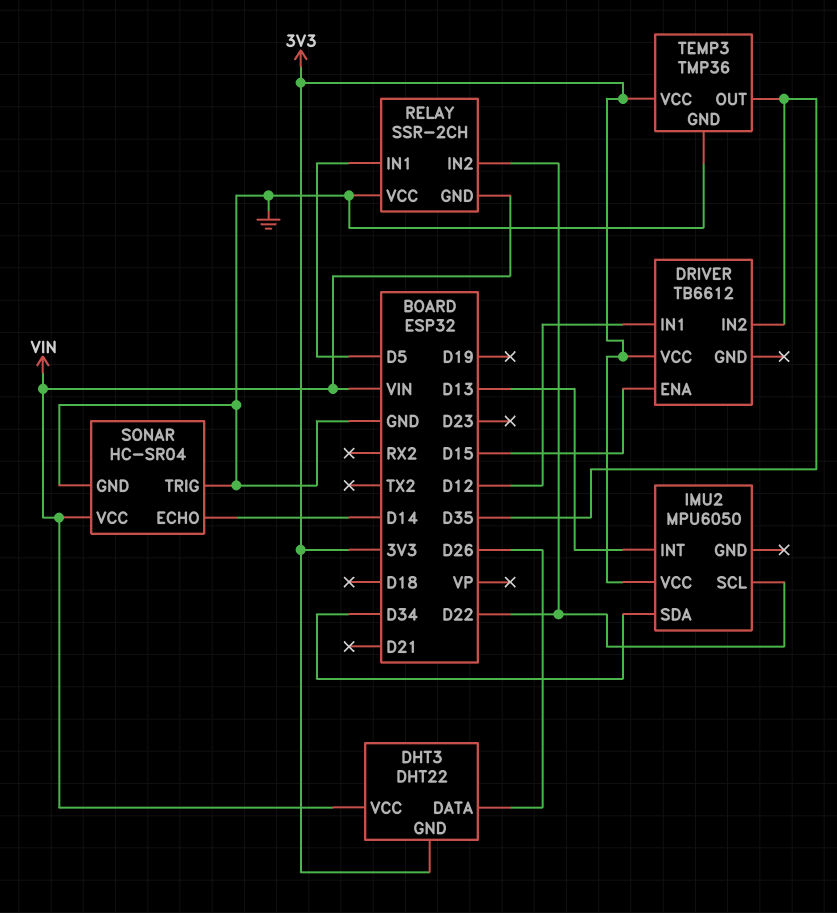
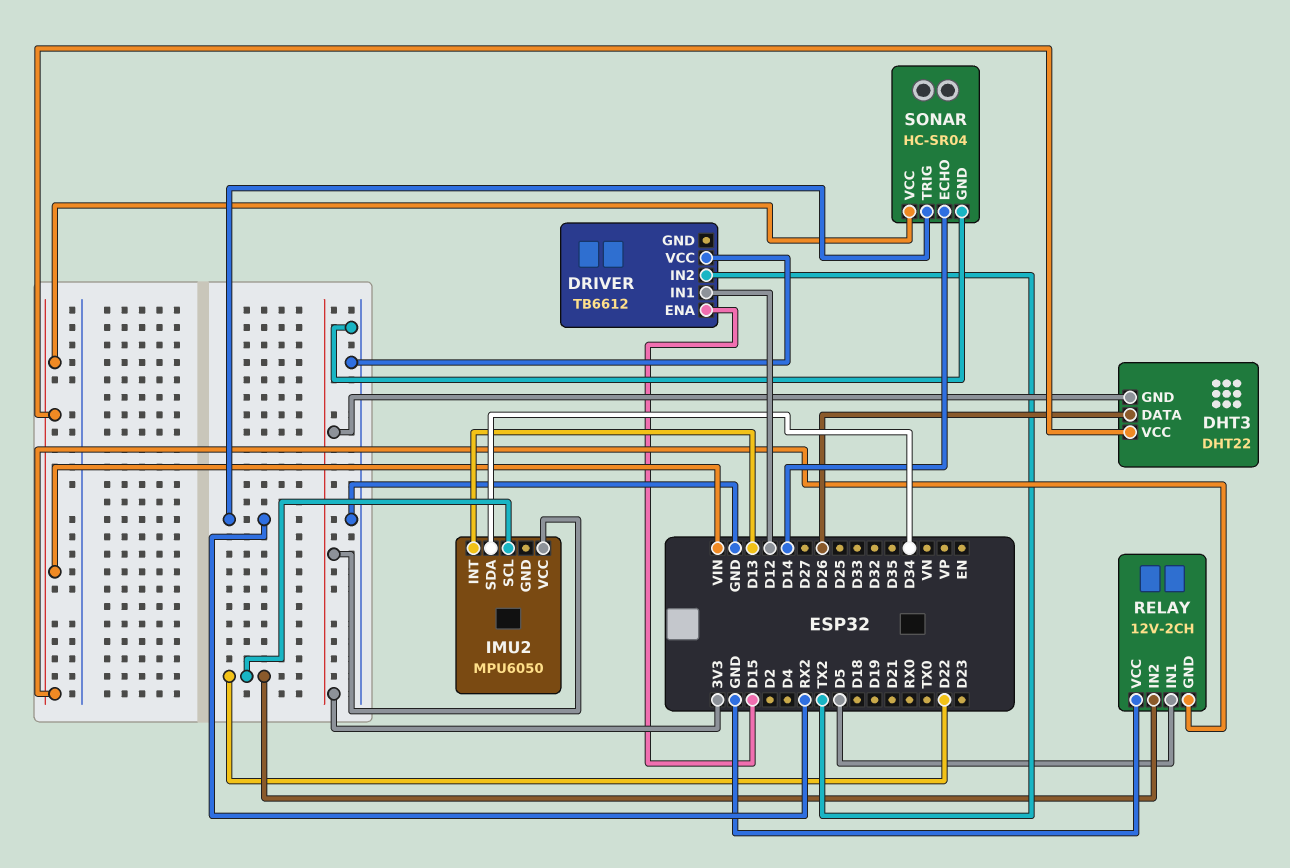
DRIVER pin IN2: D35 -> TX2
DRIVER pin VCC: 3V3 -> GND
RELAY: SSR-2CH -> 12V-2CH
SONAR pin TRIG: GND -> RX2
TEMP3: TMP36 -> none
TEMP3 pin GND: GND -> none
TEMP3 pin OUT: D35 -> none
TEMP3 pin VCC: 3V3 -> none

